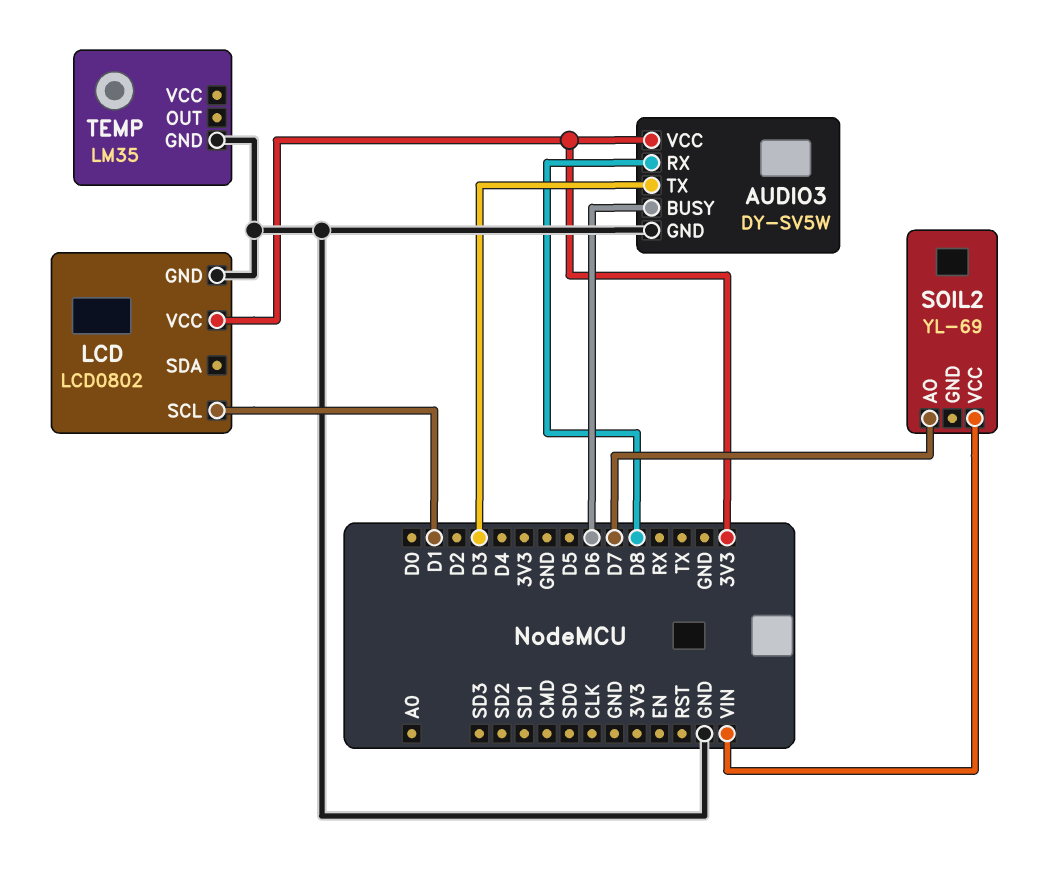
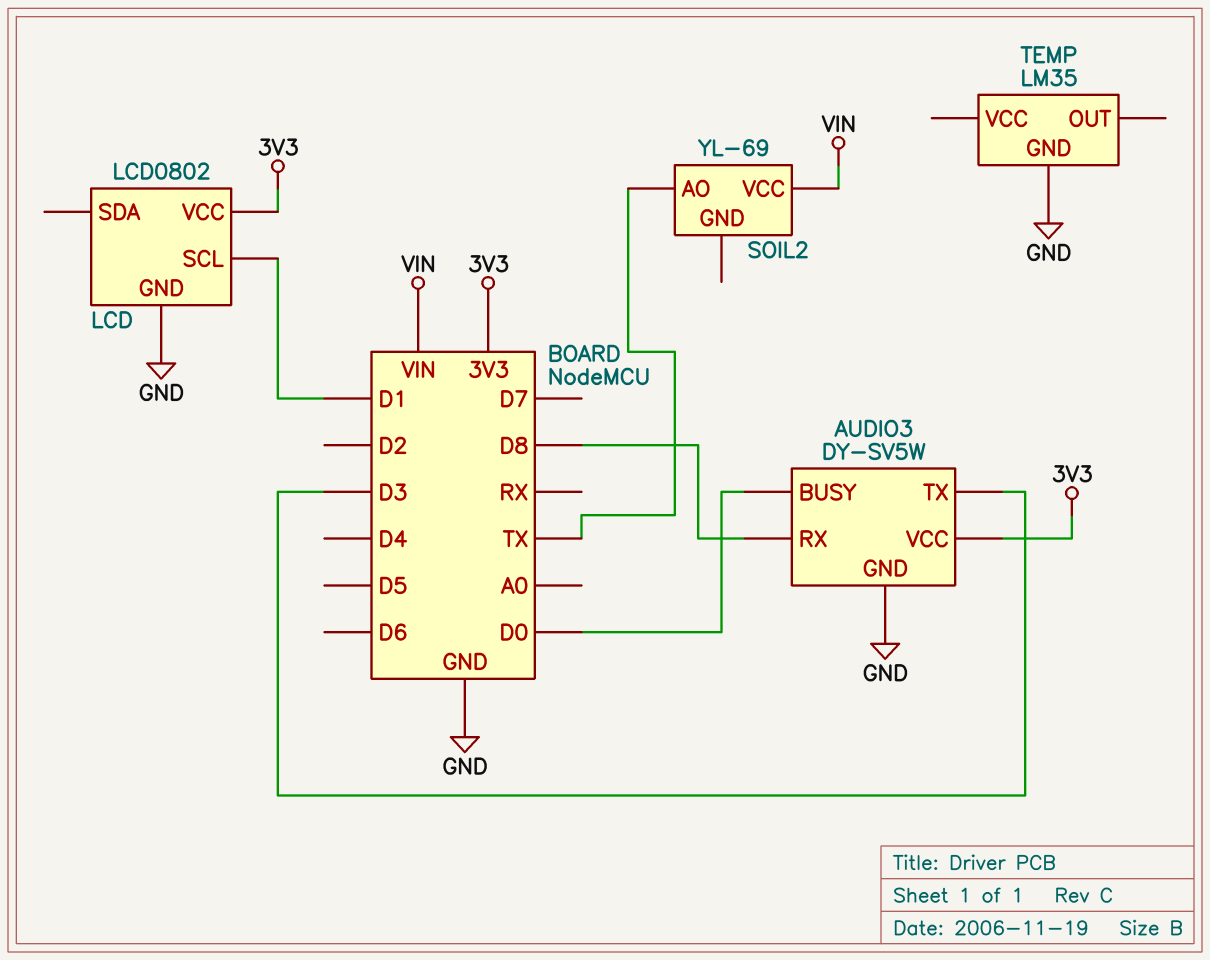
AUDIO3 pin BUSY: D6 -> D0
SOIL2 pin AO: D7 -> TX

